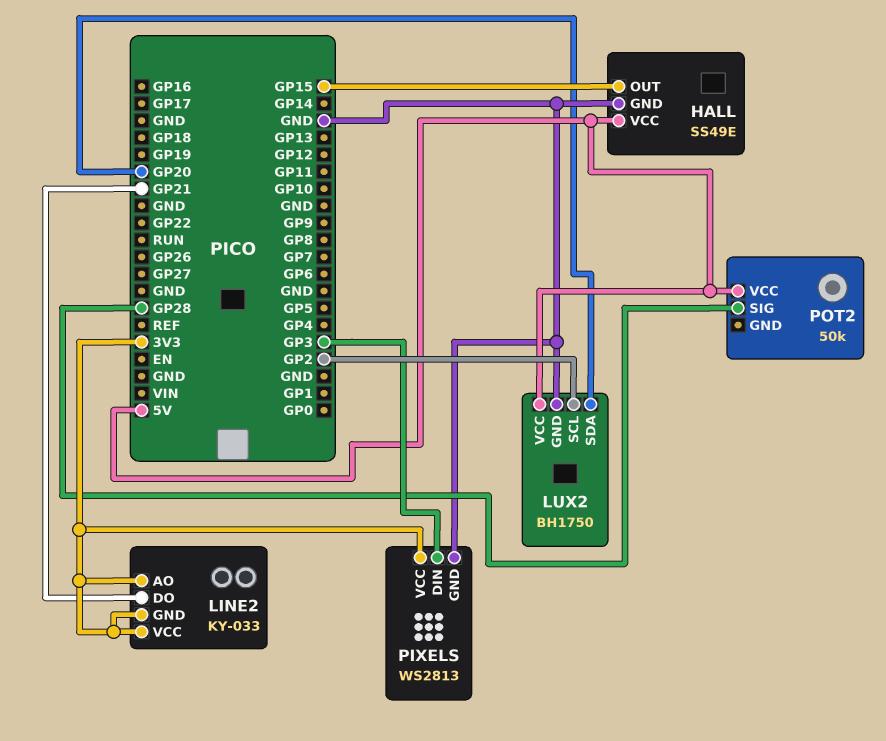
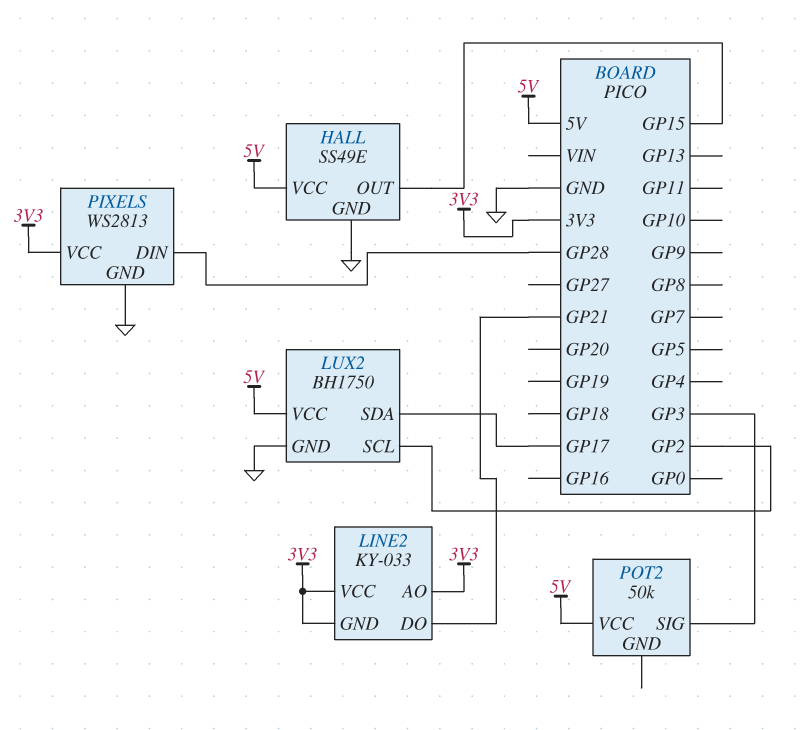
LUX2 pin SDA: GP20 -> GP17
PIXELS pin DIN: GP3 -> GP28
POT2 pin SIG: GP28 -> GP3

